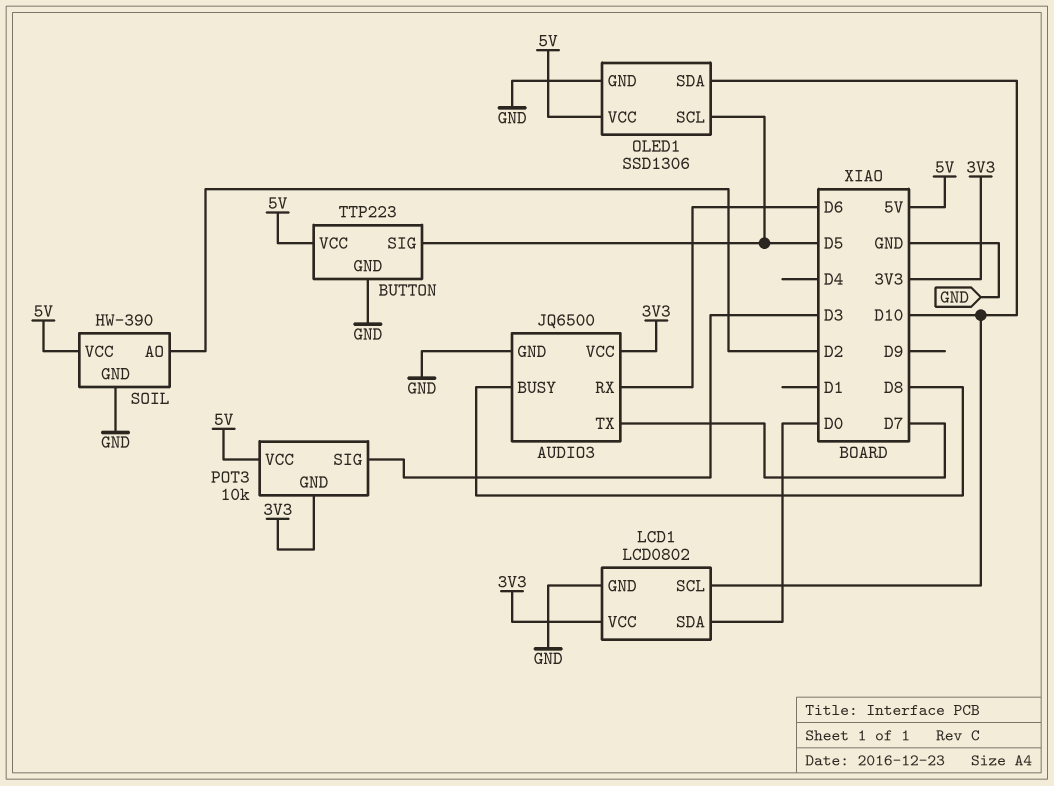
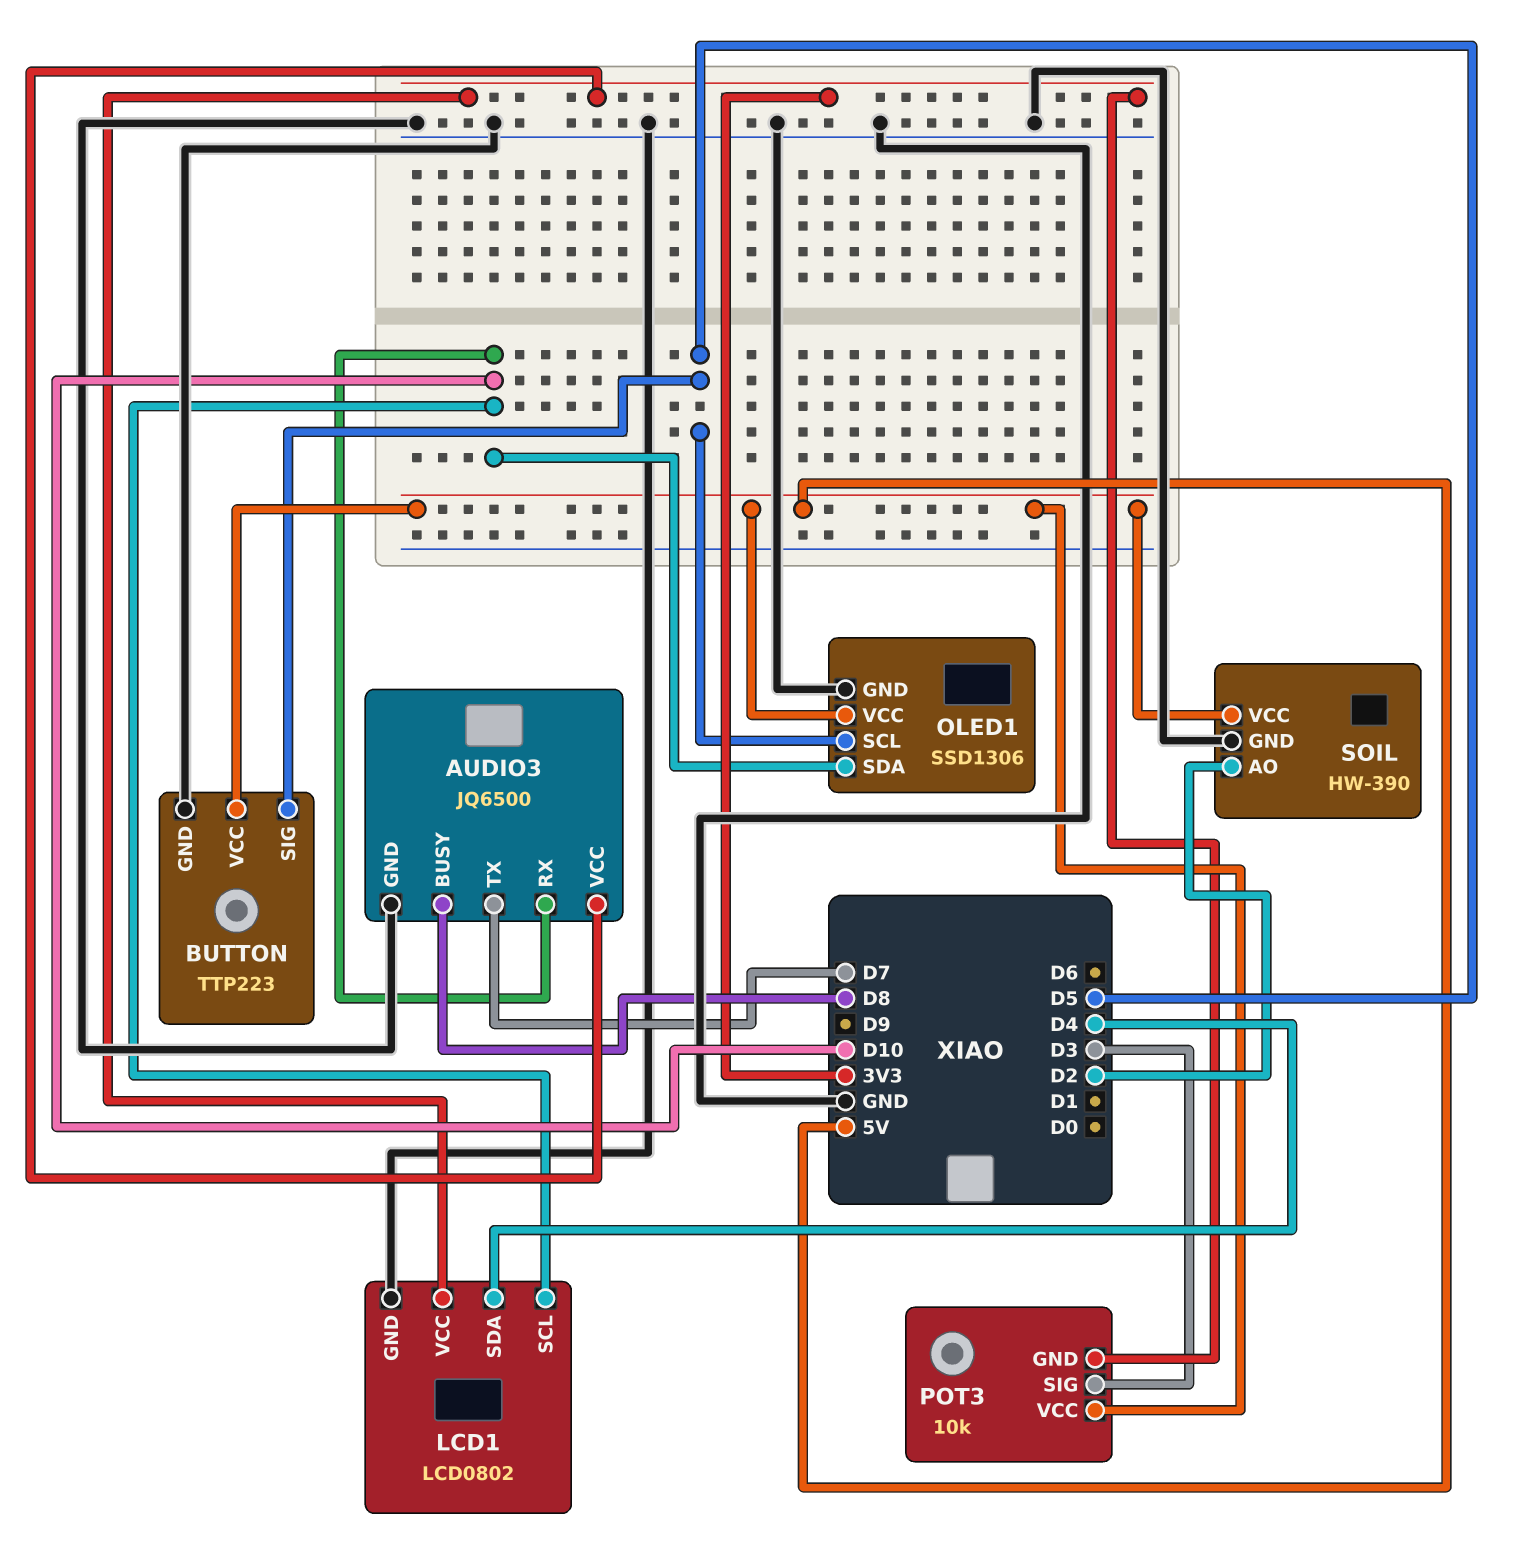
AUDIO3 pin RX: D6 -> D10
LCD1 pin SDA: D0 -> D4

